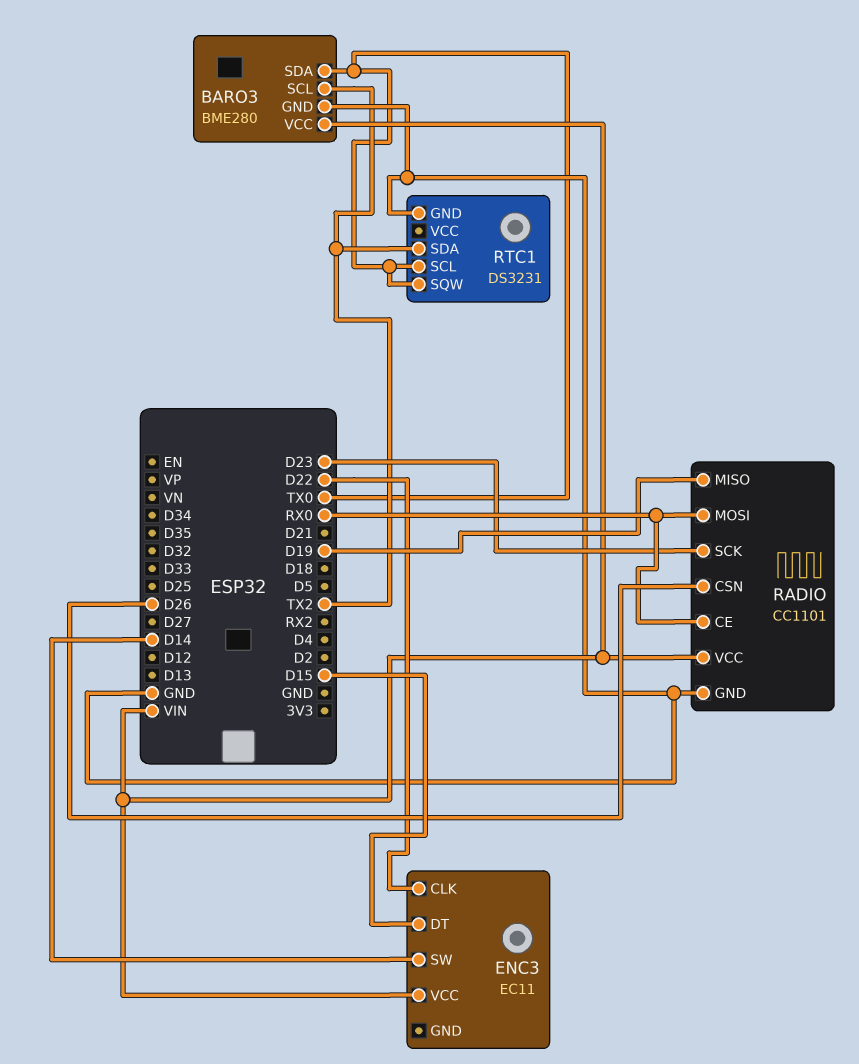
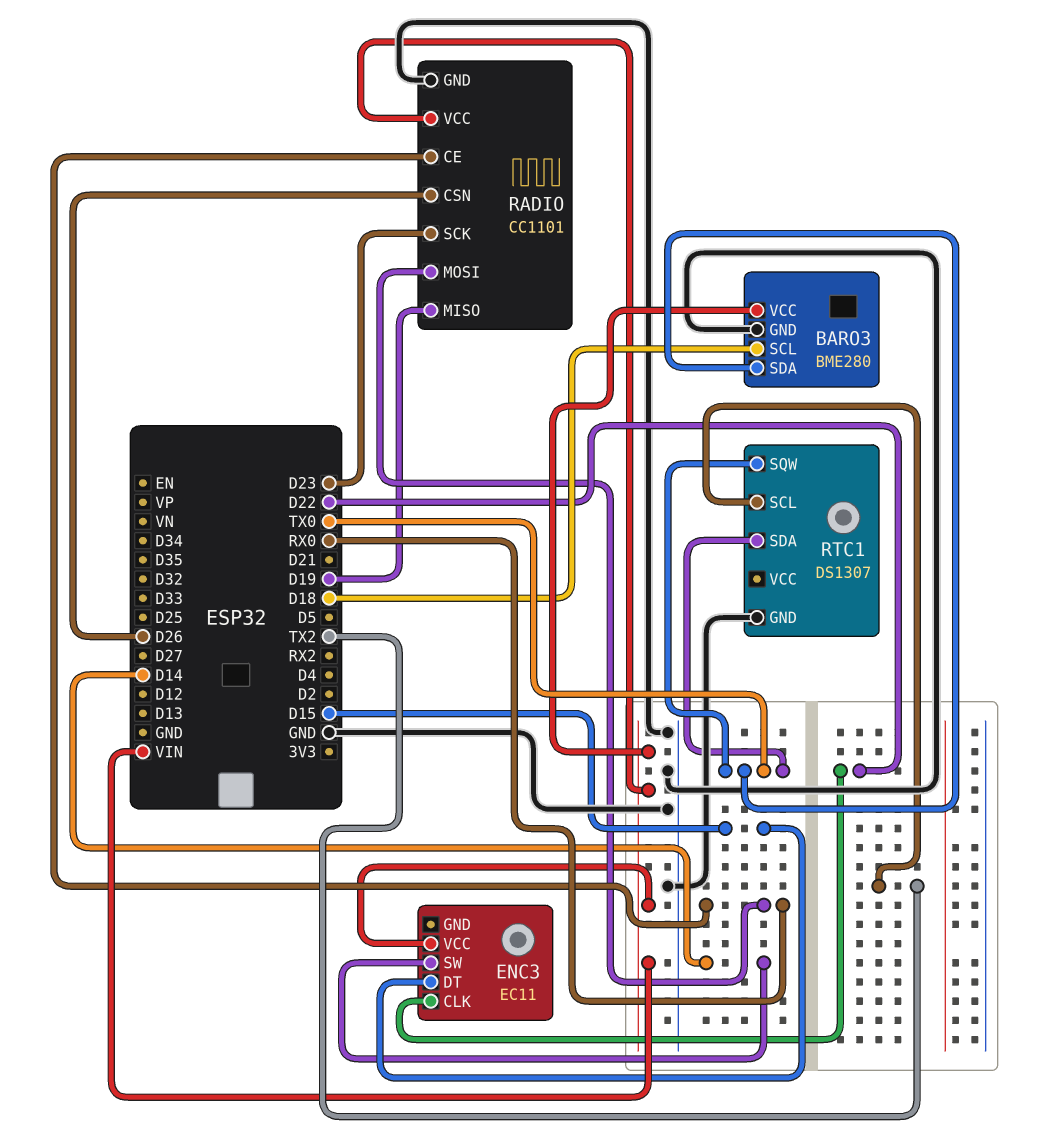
BARO3 pin SCL: TX2 -> D18
RTC1: DS3231 -> DS1307
RTC1 pin SCL: TX0 -> TX2
RTC1 pin SDA: TX2 -> TX0

